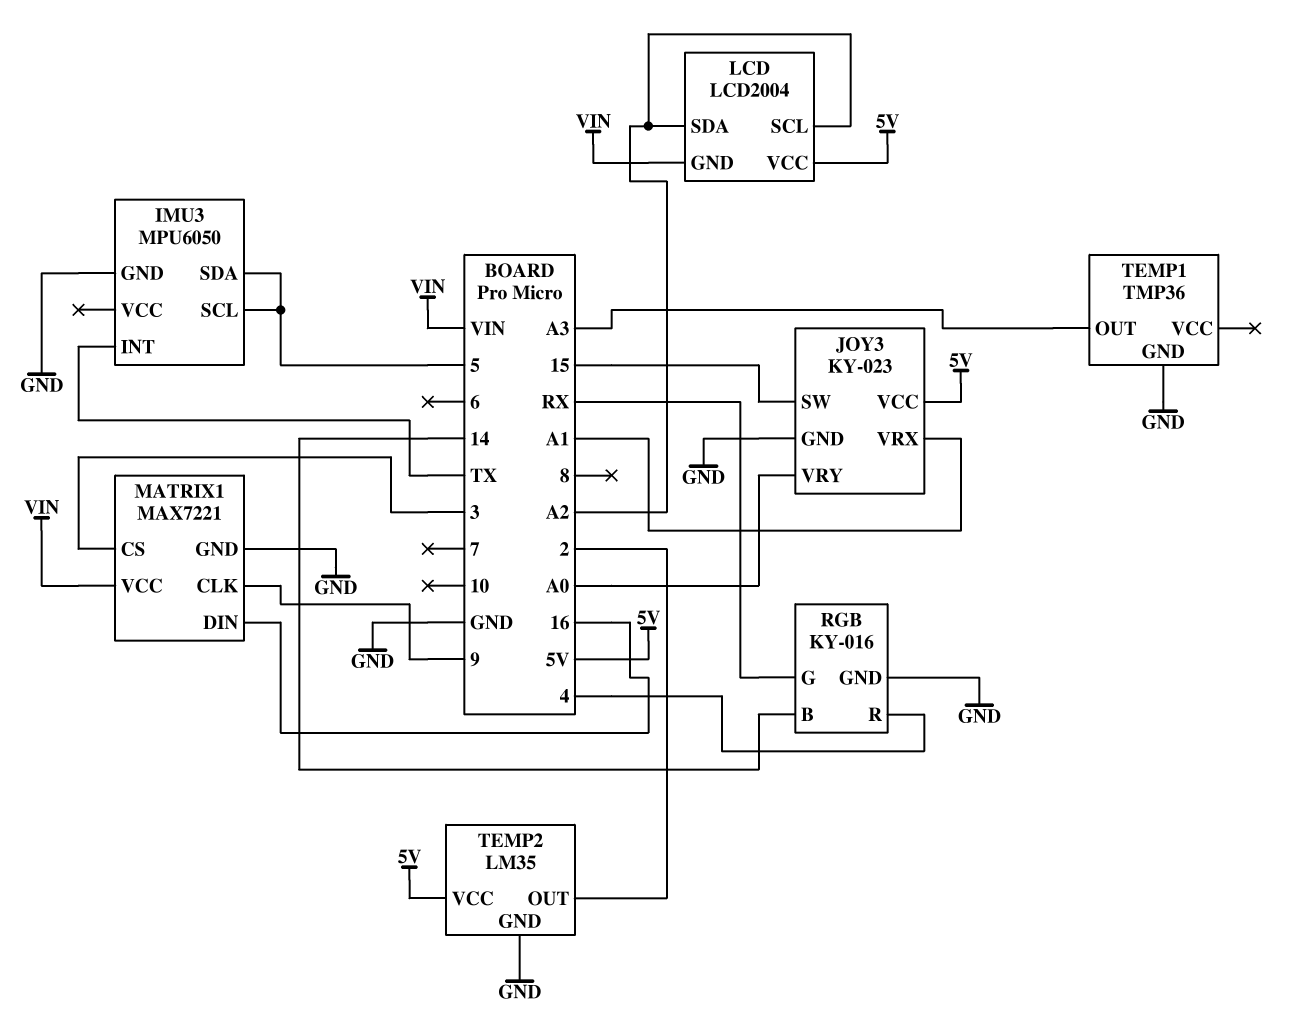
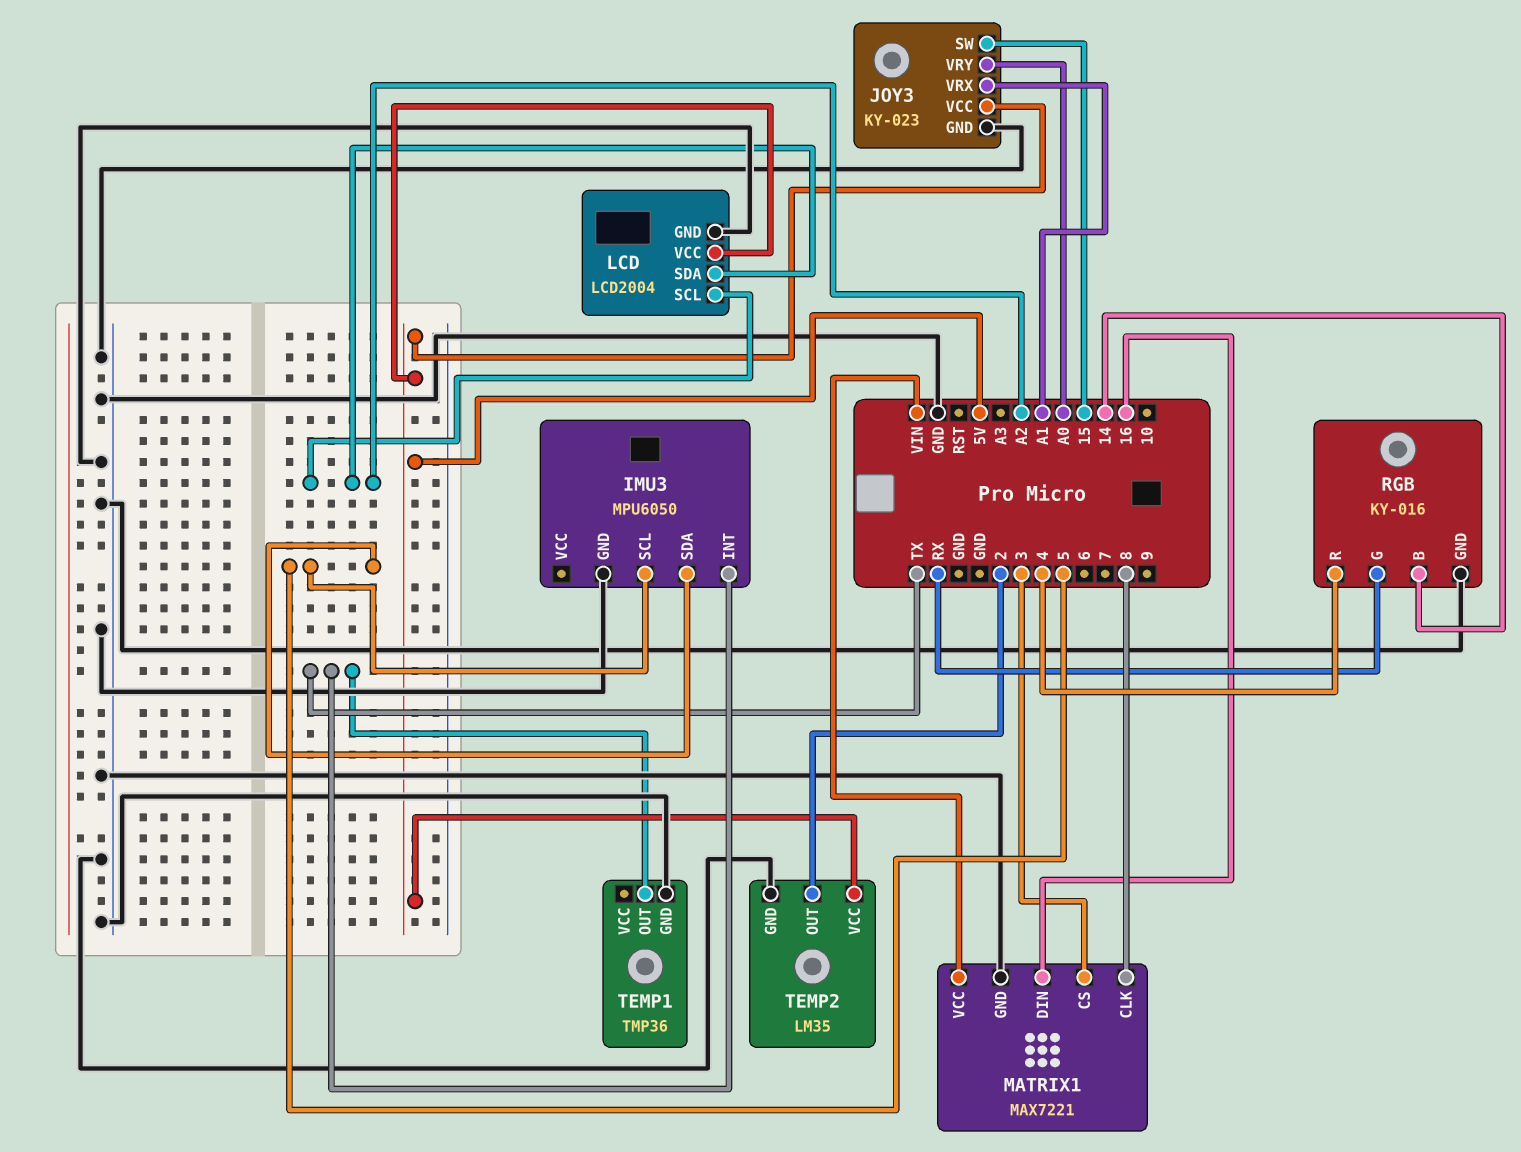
LCD pin GND: VIN -> GND
MATRIX1 pin CLK: 9 -> 8
TEMP1 pin OUT: A3 -> TX

